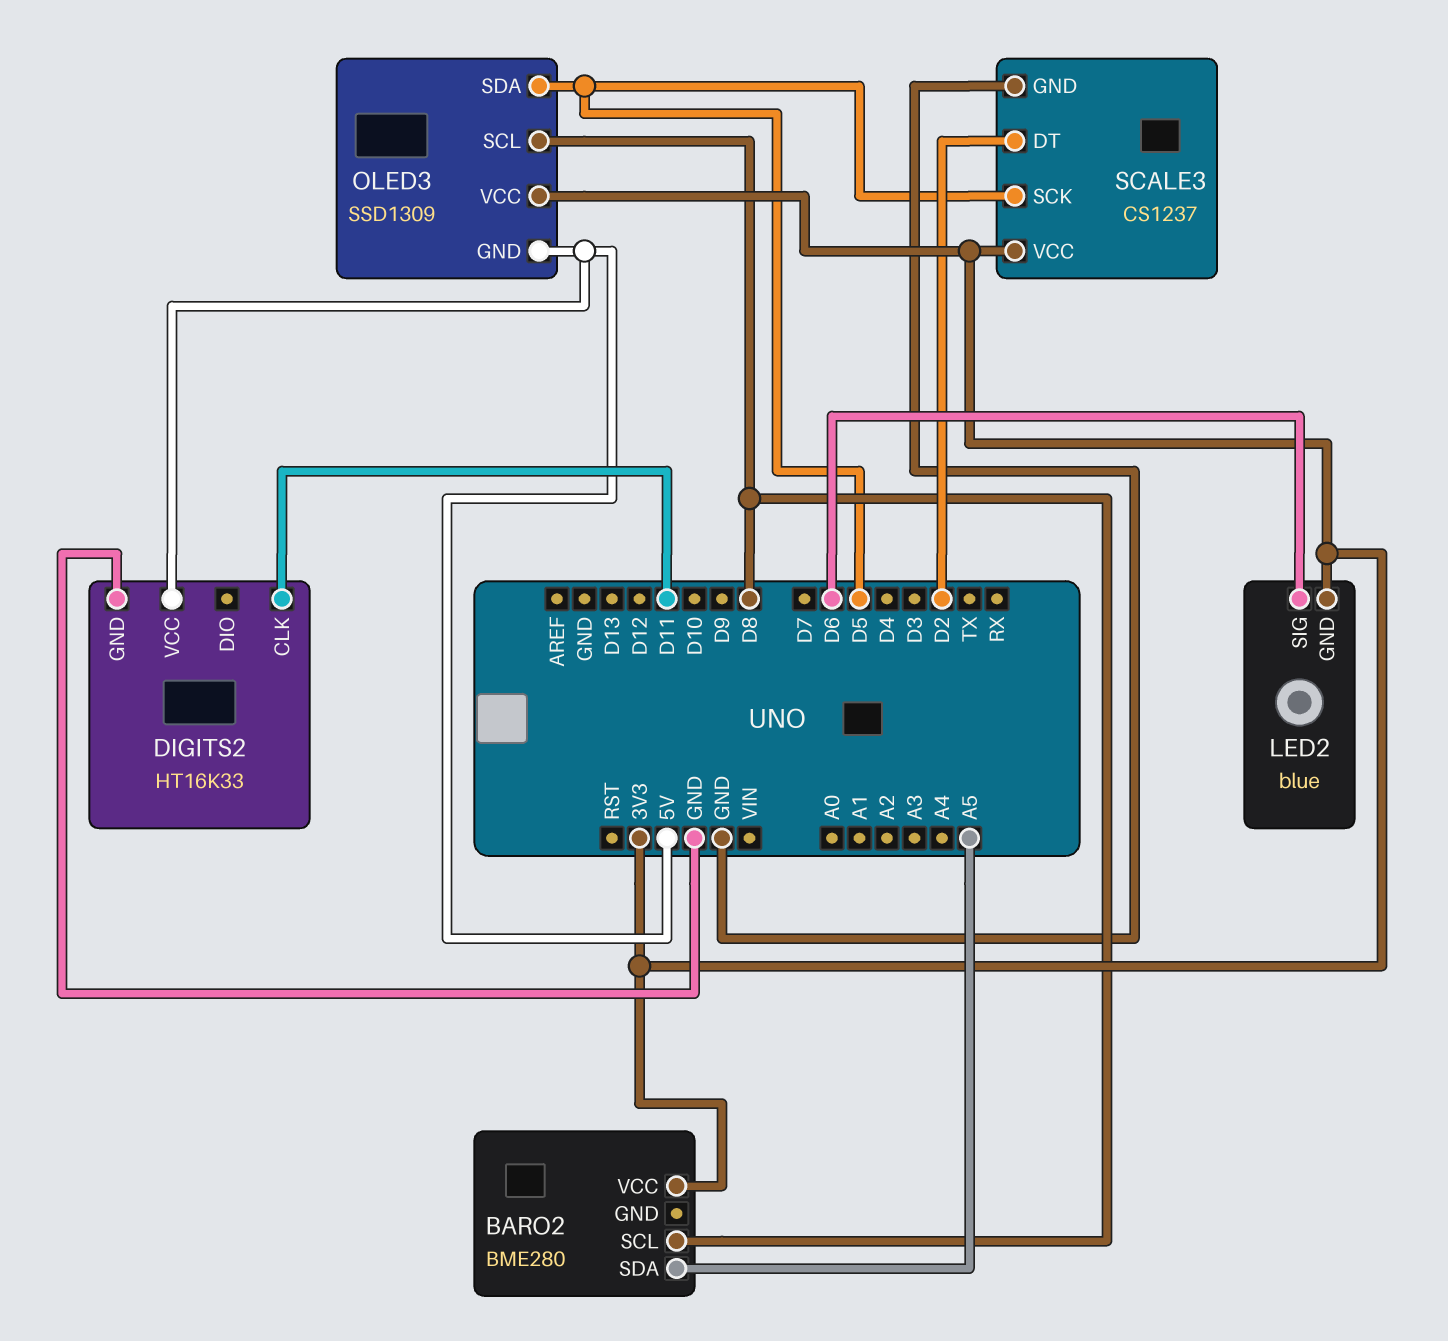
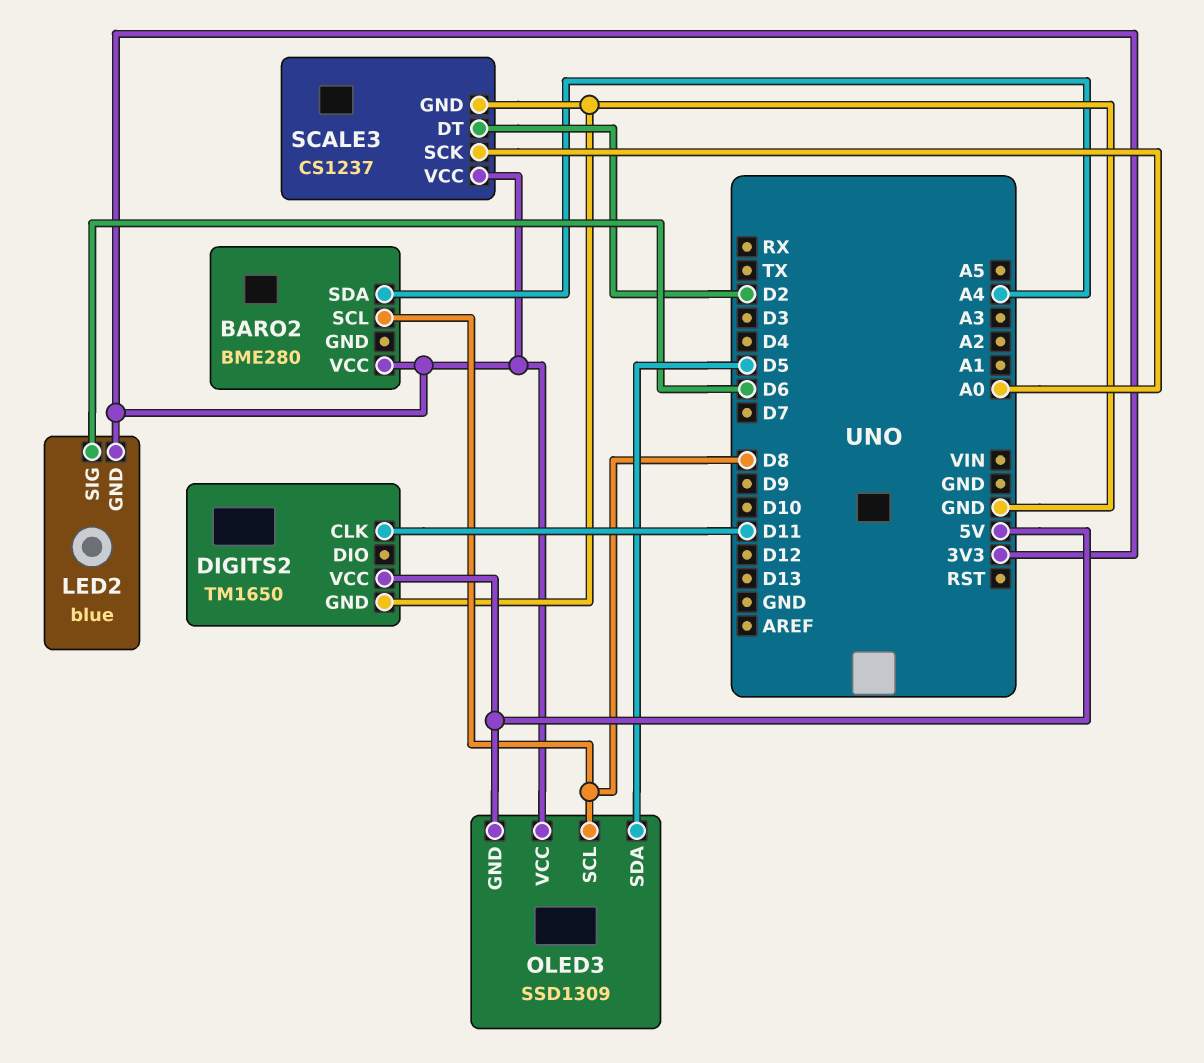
BARO2 pin SDA: A5 -> A4
DIGITS2: HT16K33 -> TM1650
SCALE3 pin SCK: D5 -> A0

